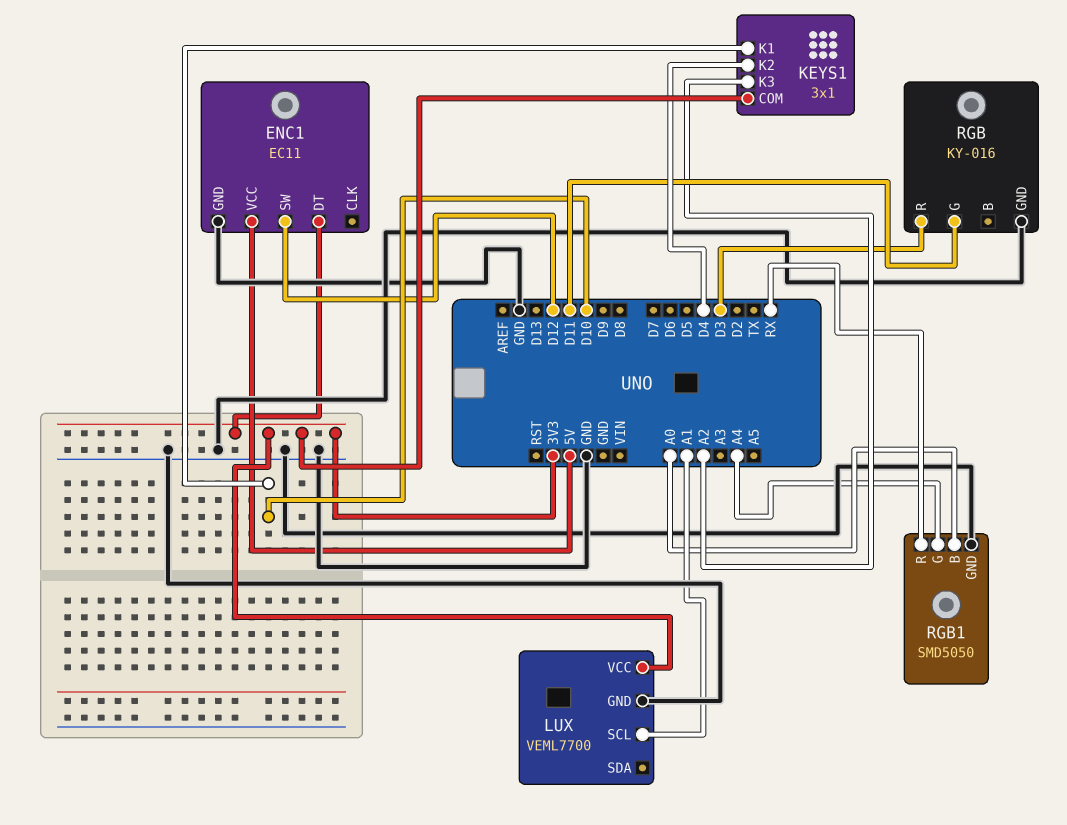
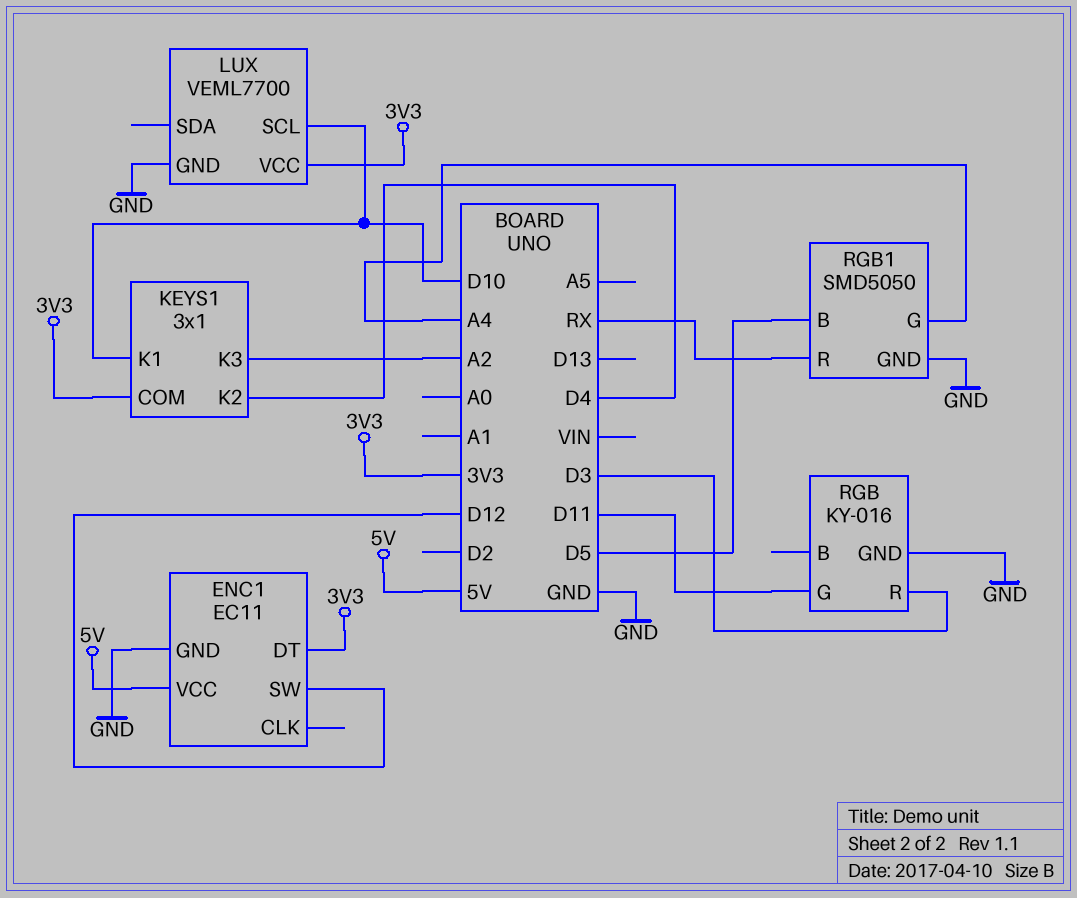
LUX pin SCL: A1 -> D10
RGB1 pin B: A0 -> D5

